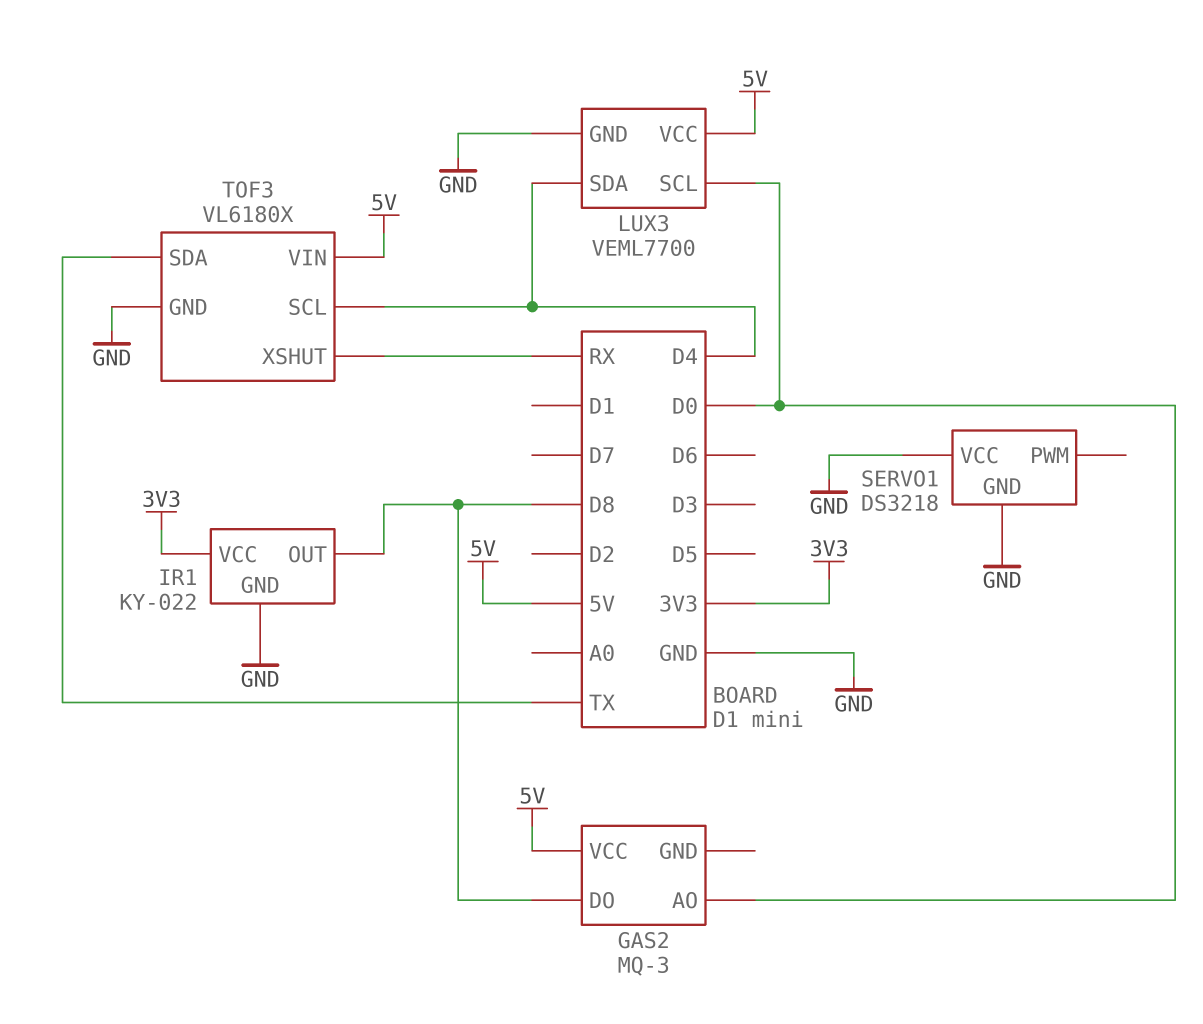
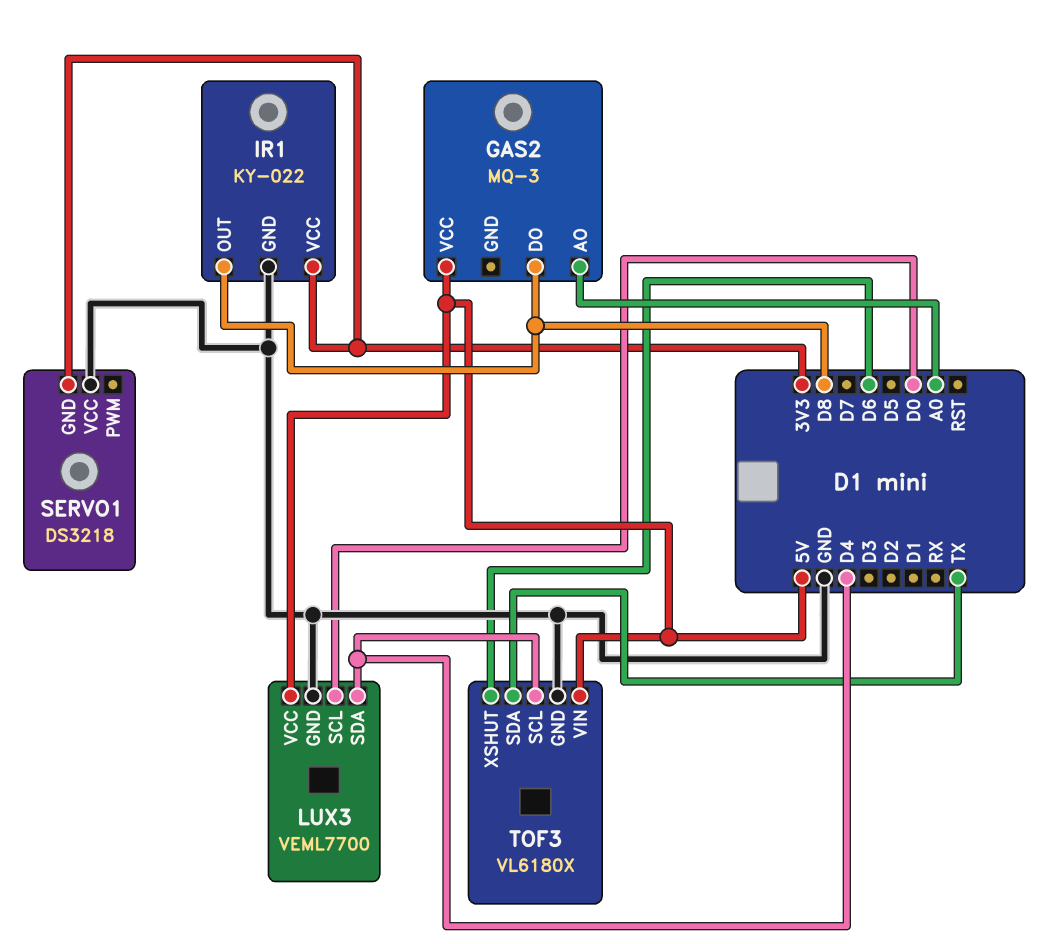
GAS2 pin AO: D0 -> A0
SERVO1 pin GND: GND -> 3V3
TOF3 pin XSHUT: RX -> D6

